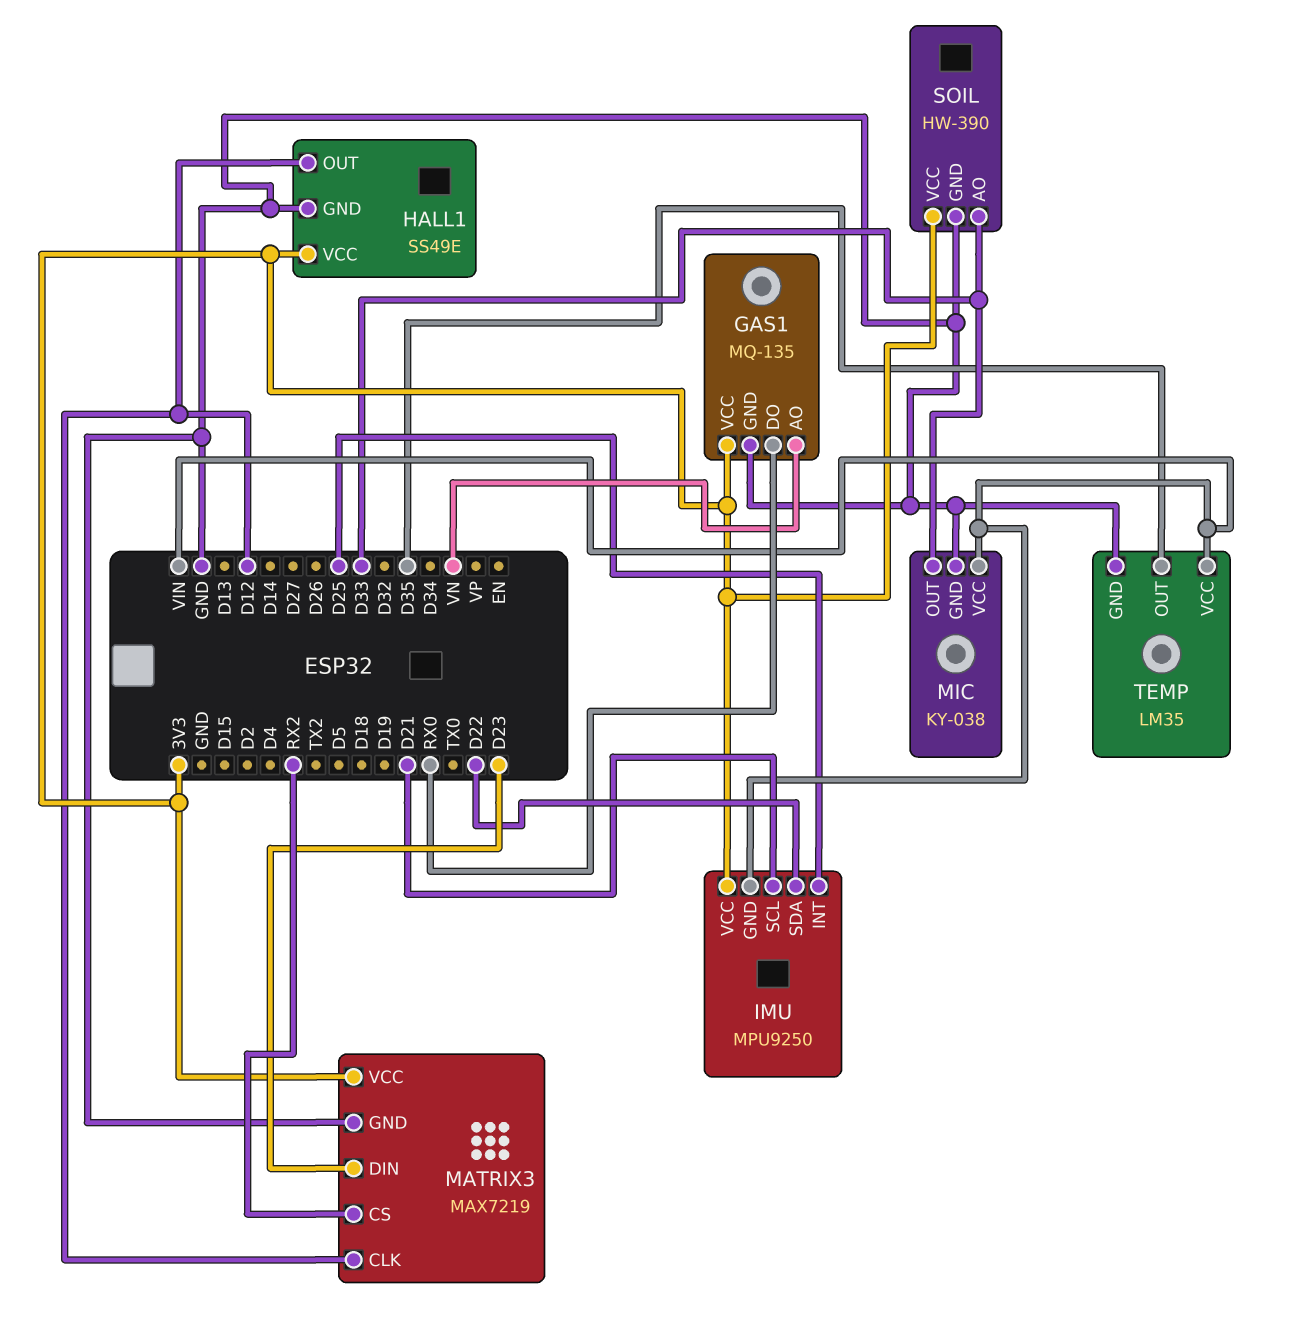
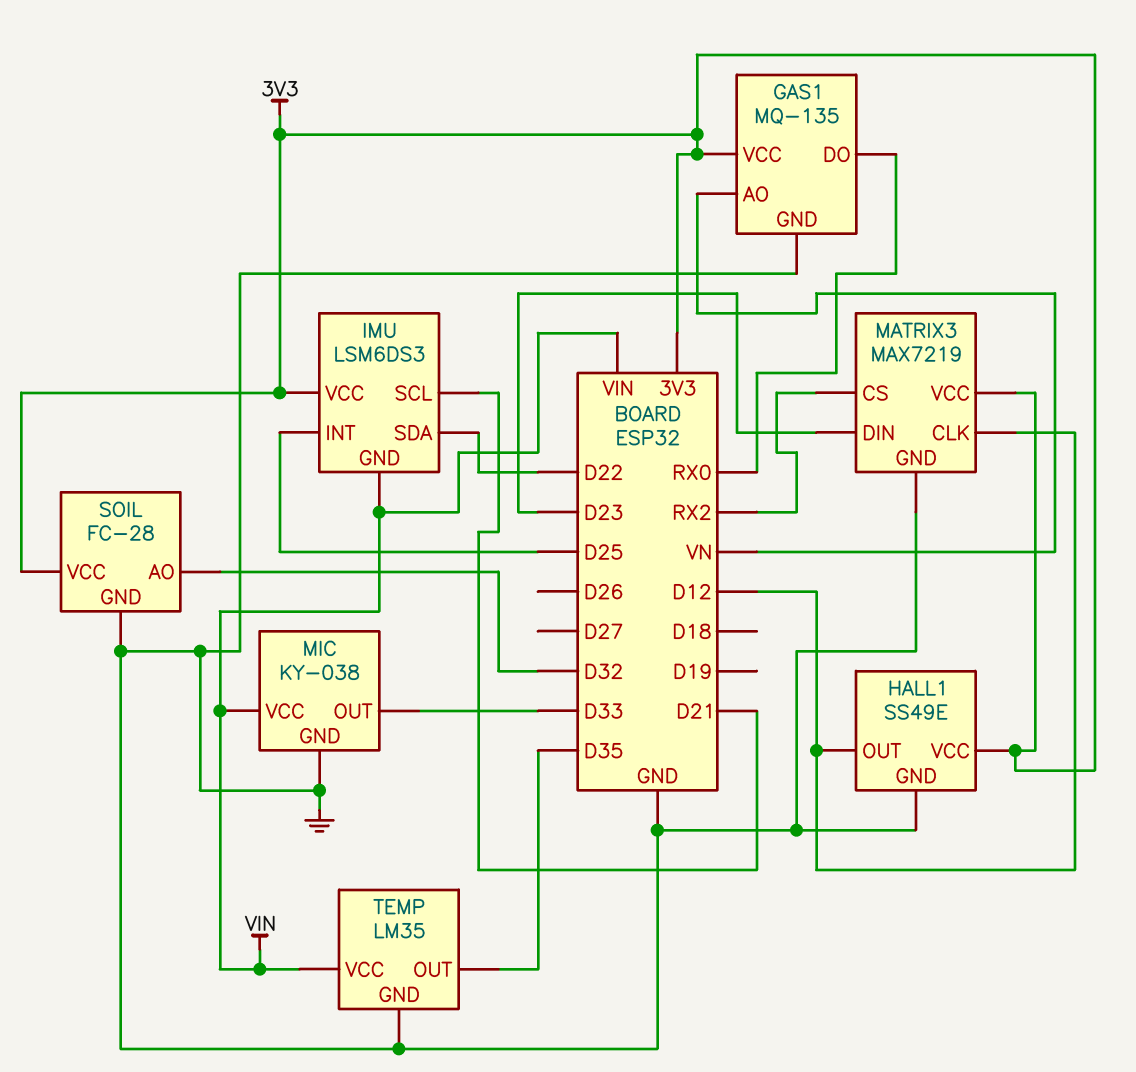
IMU: MPU9250 -> LSM6DS3
SOIL: HW-390 -> FC-28
SOIL pin AO: D33 -> D32

